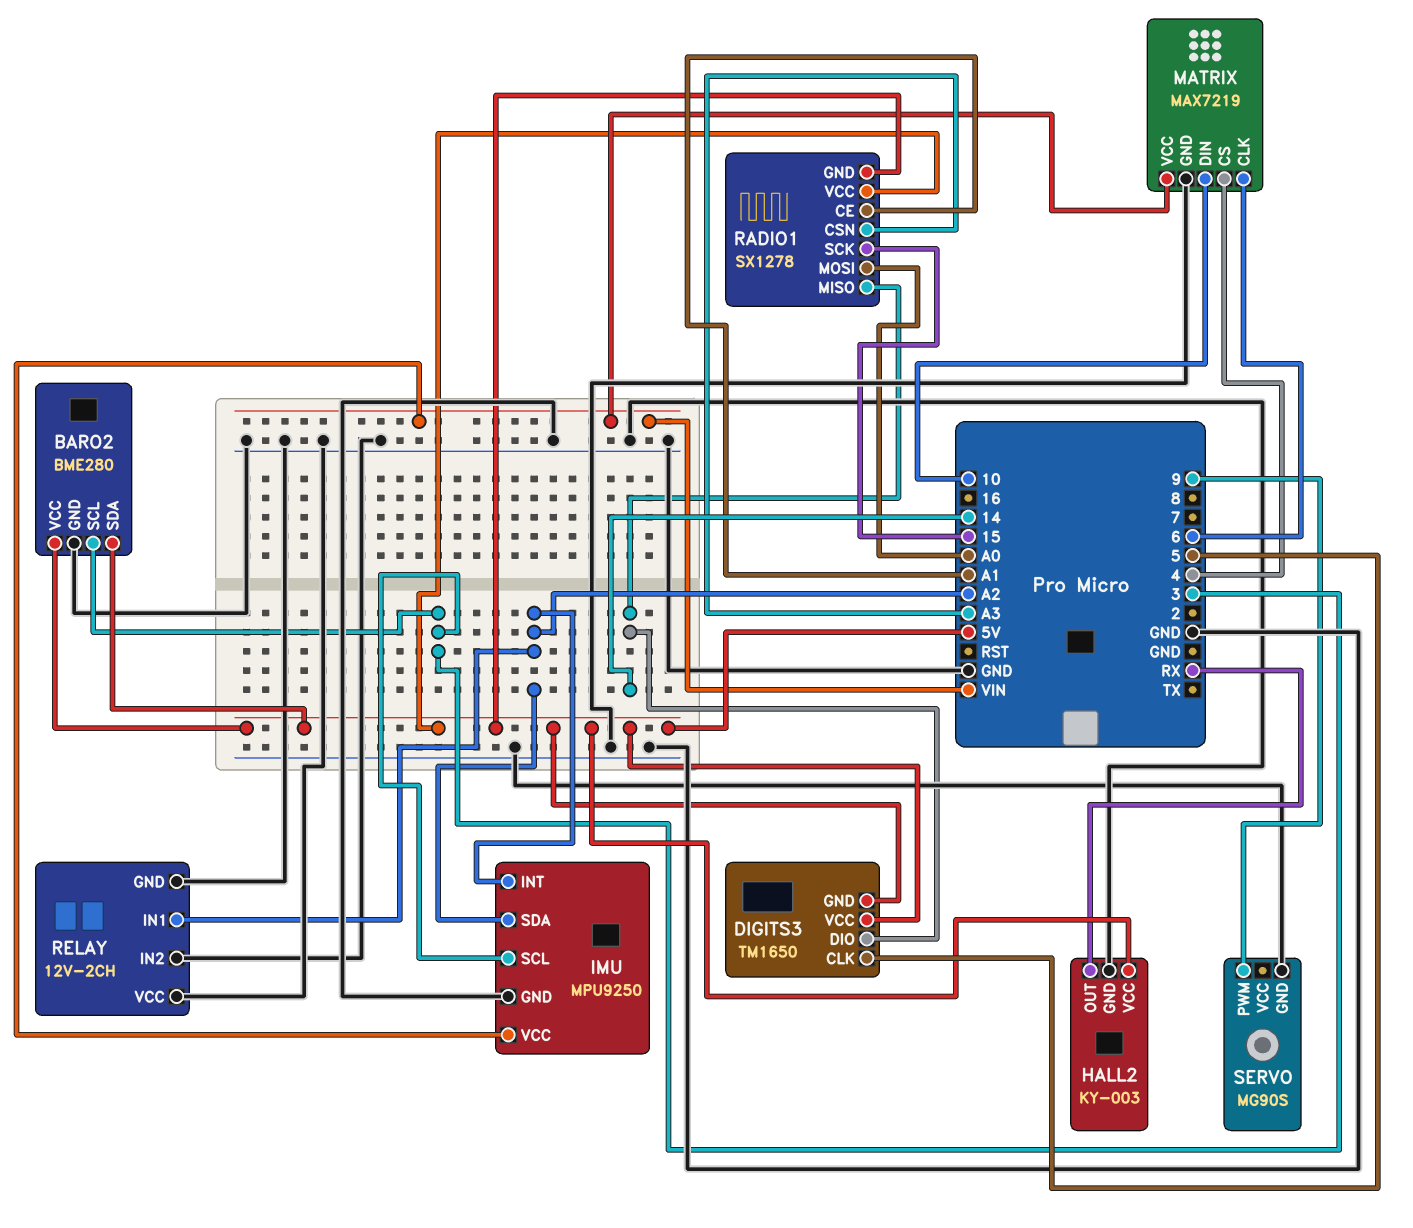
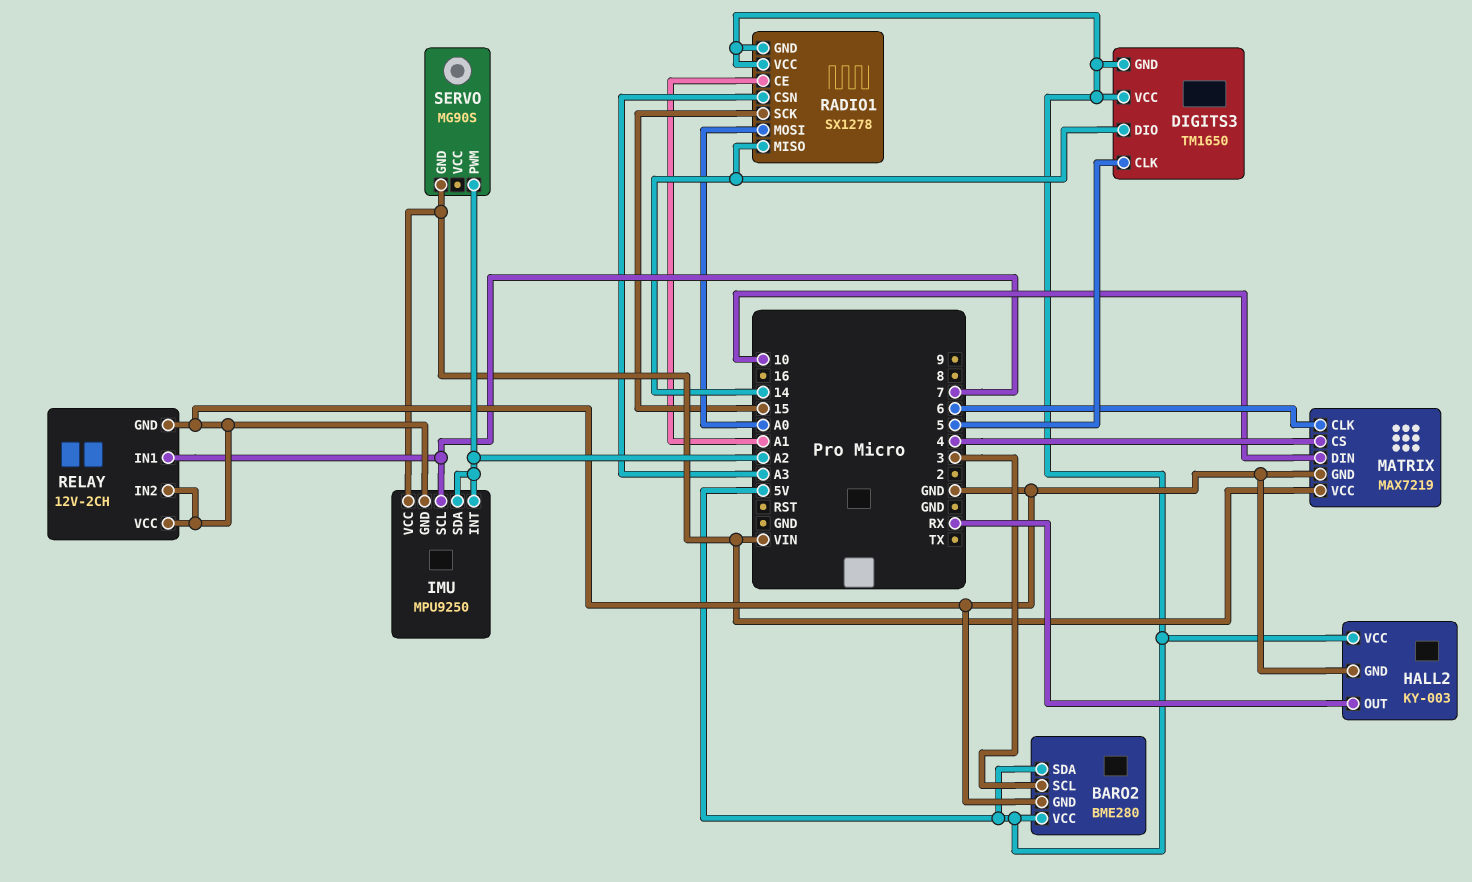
IMU pin SCL: 3 -> 7
RELAY pin IN1: A2 -> 7
SERVO pin GND: GND -> VIN
SERVO pin PWM: 9 -> A2

